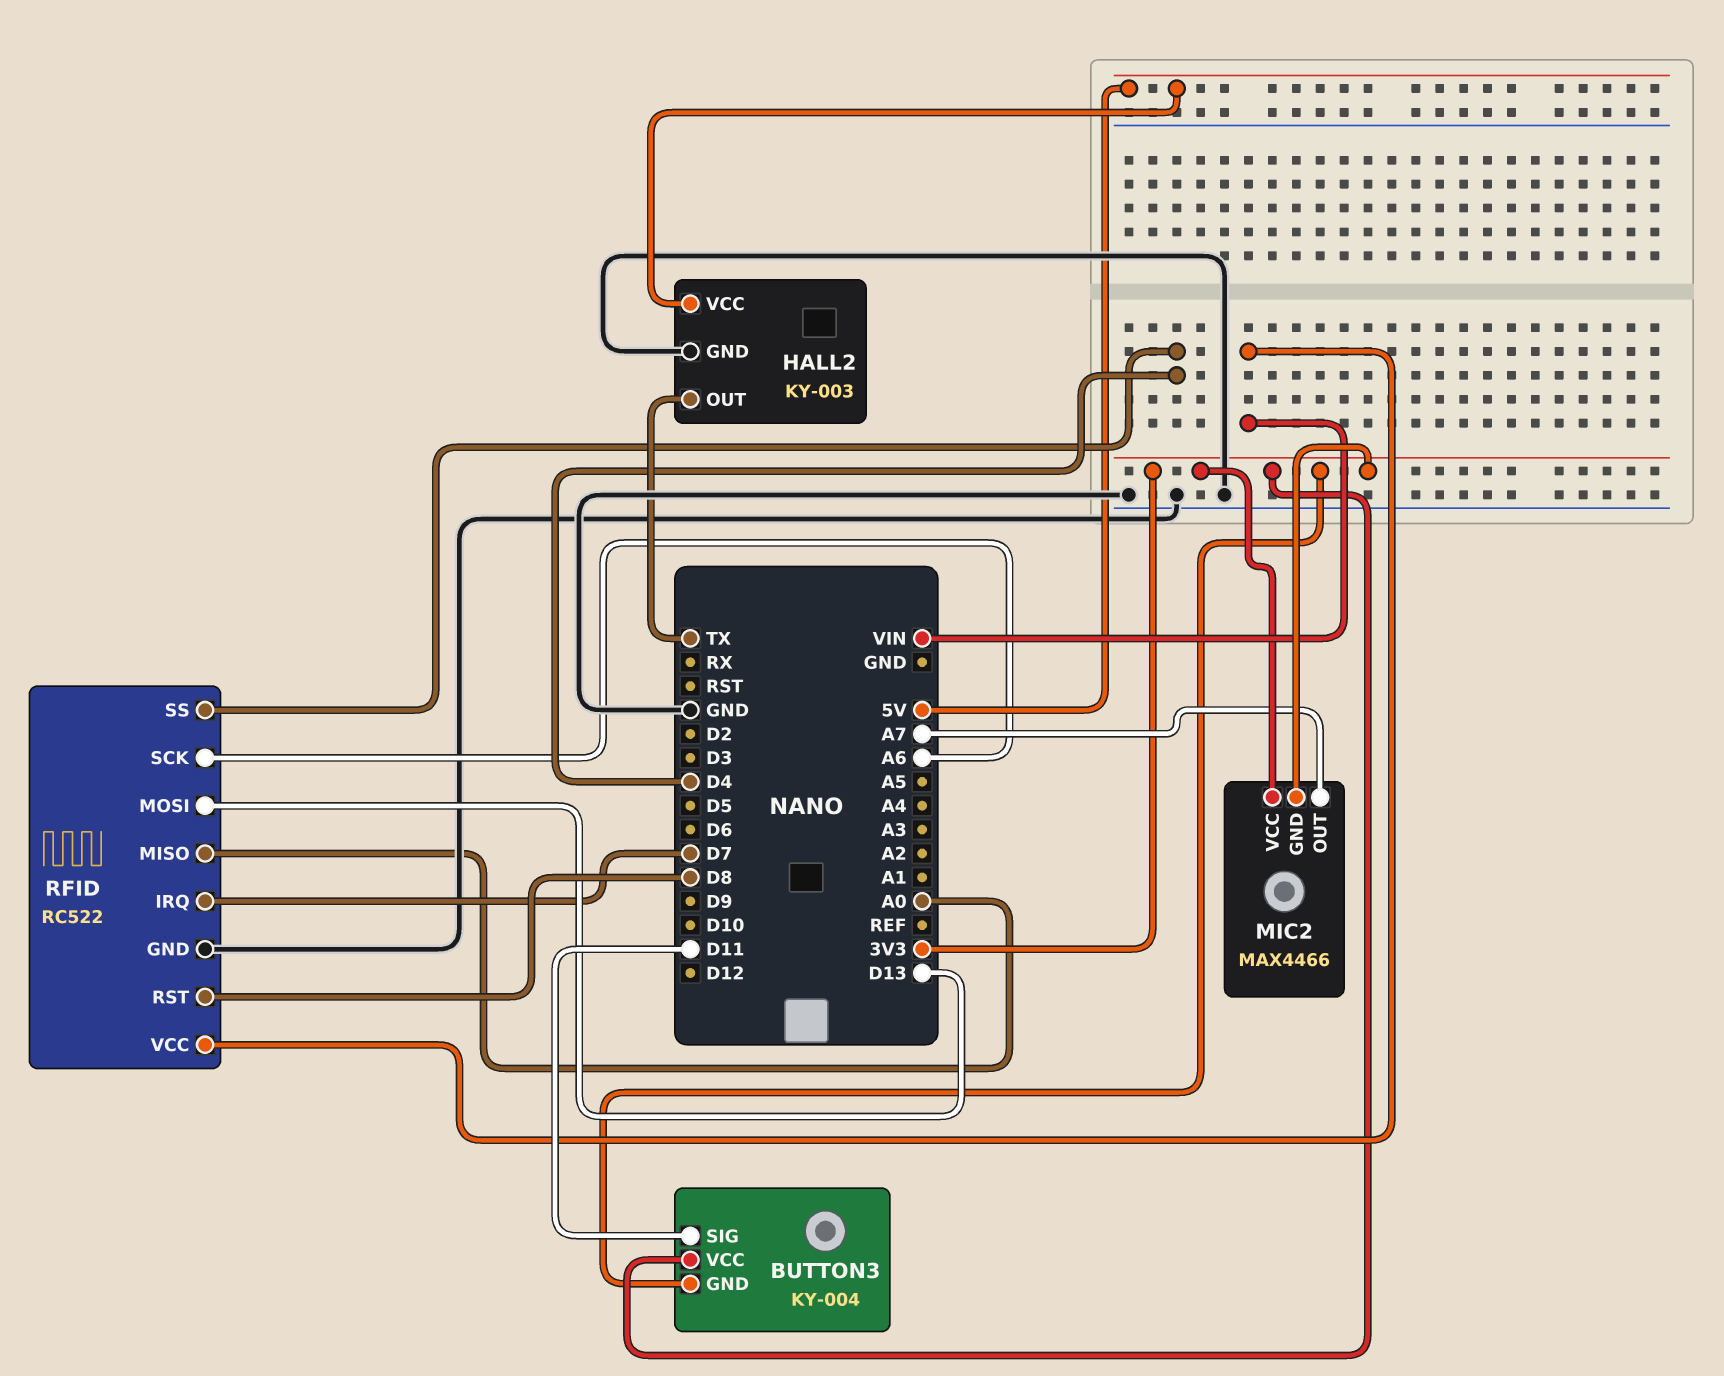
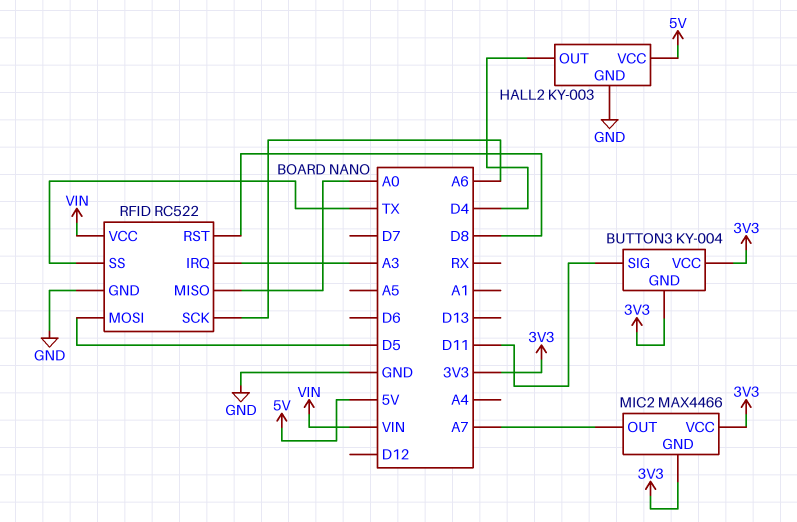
HALL2 pin OUT: TX -> D4
RFID pin IRQ: D7 -> A3
RFID pin MOSI: D13 -> D5
RFID pin SS: D4 -> TX

